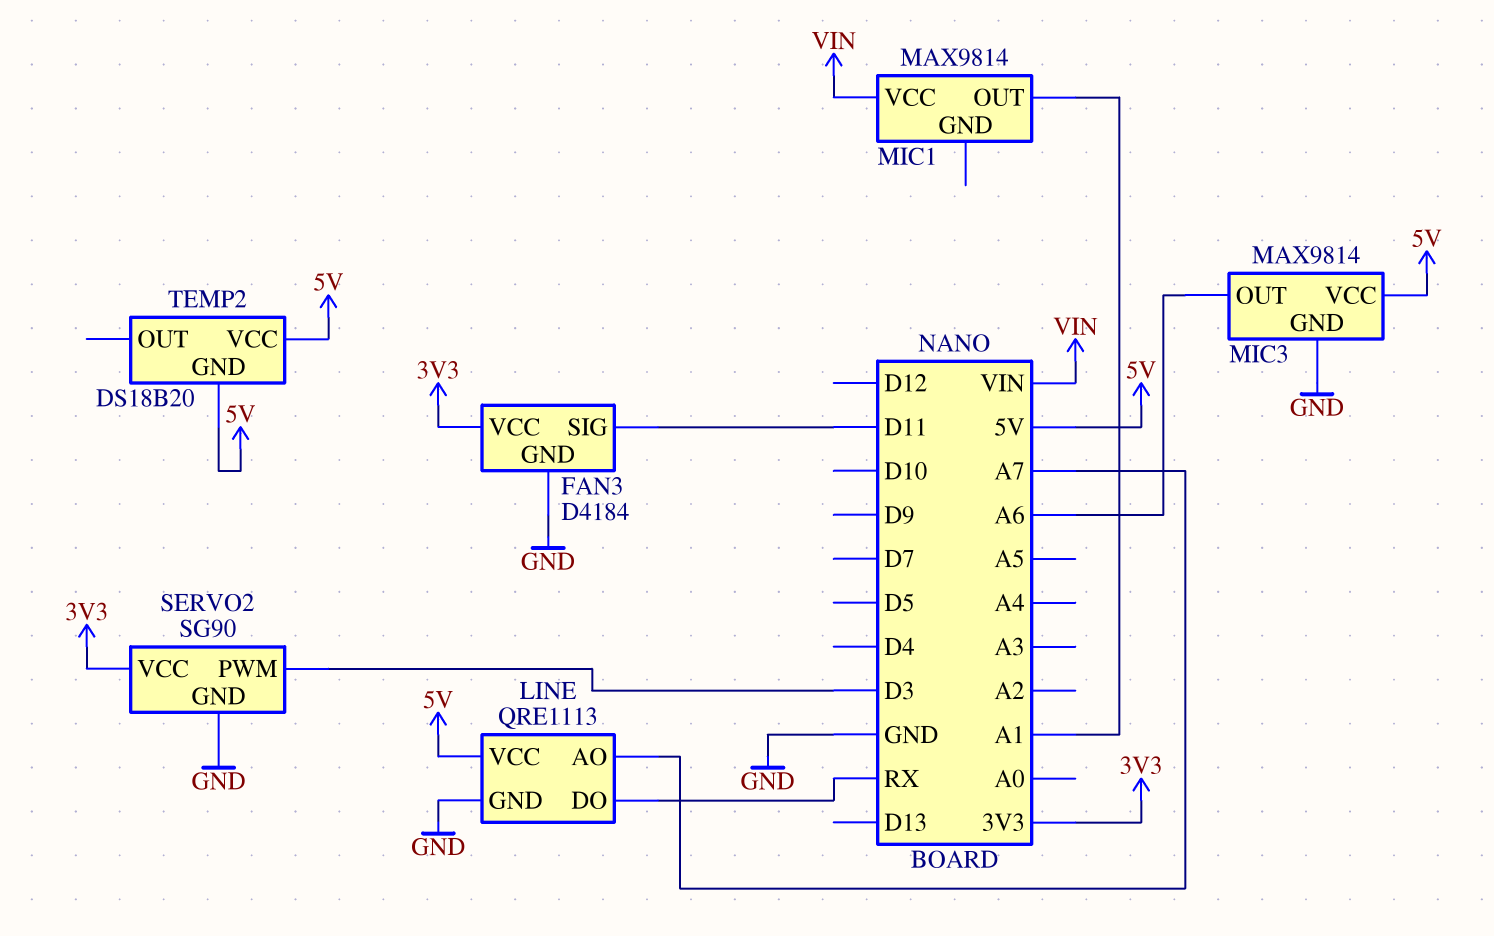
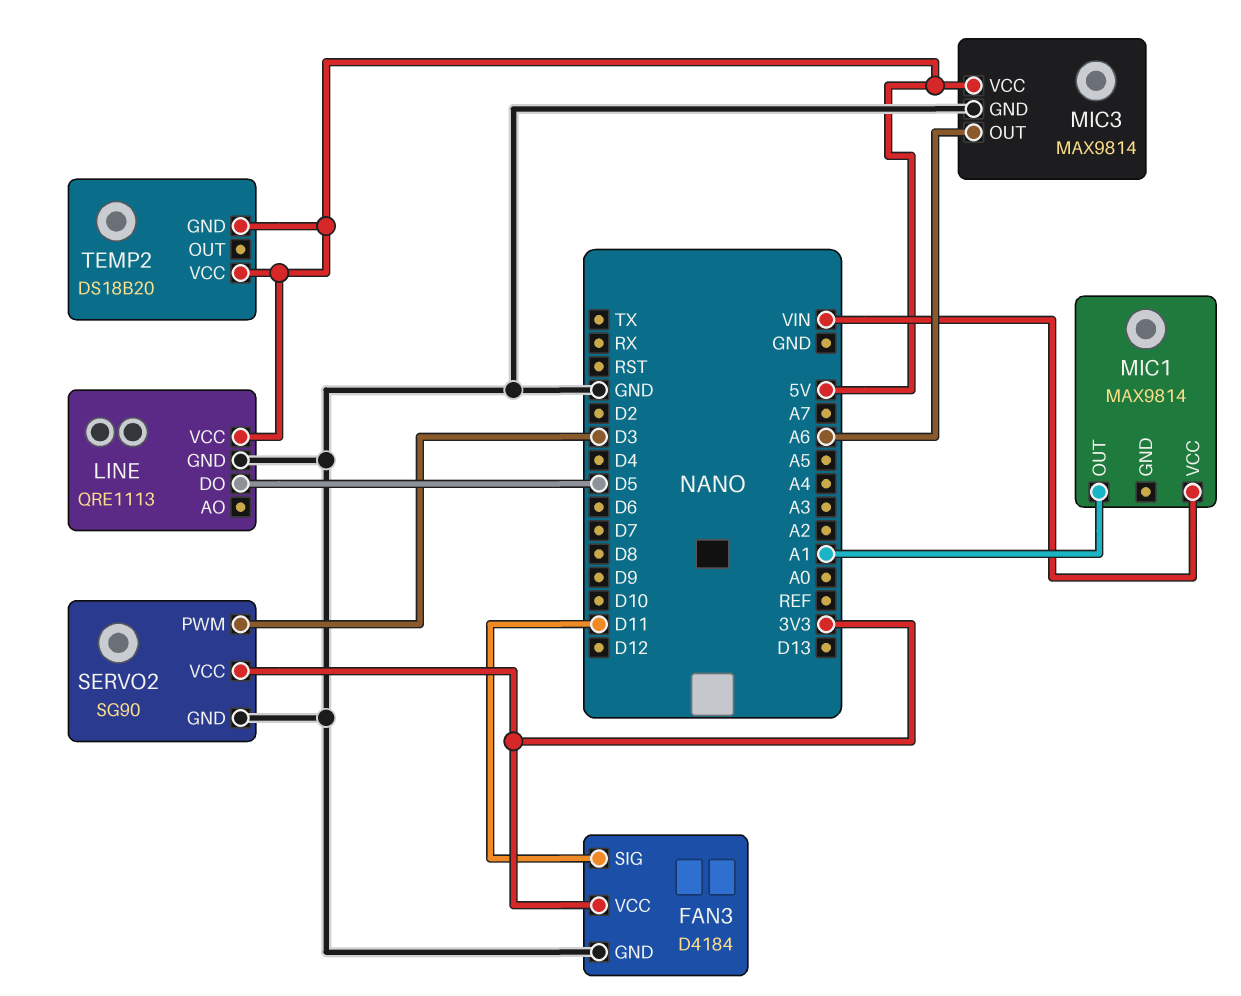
LINE pin AO: A7 -> none
LINE pin DO: RX -> D5

